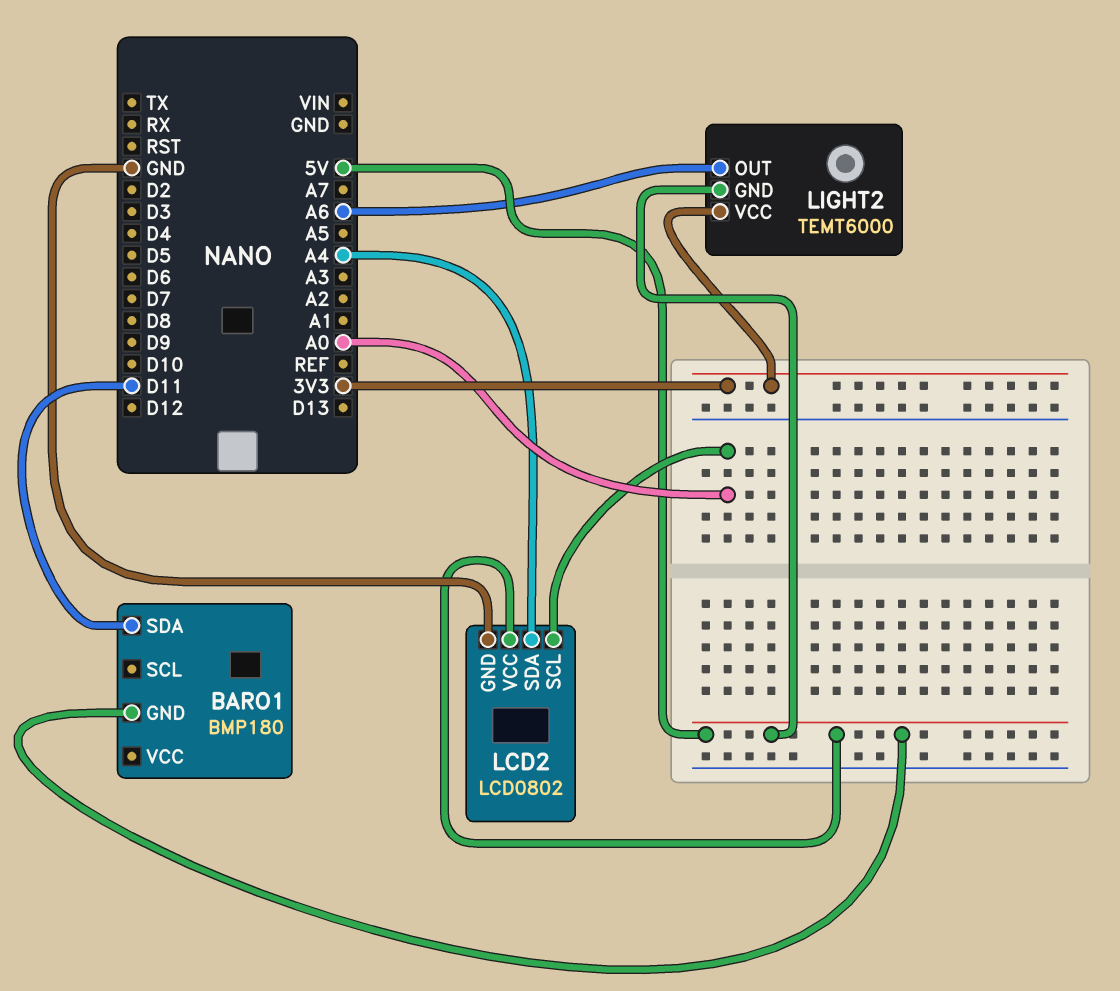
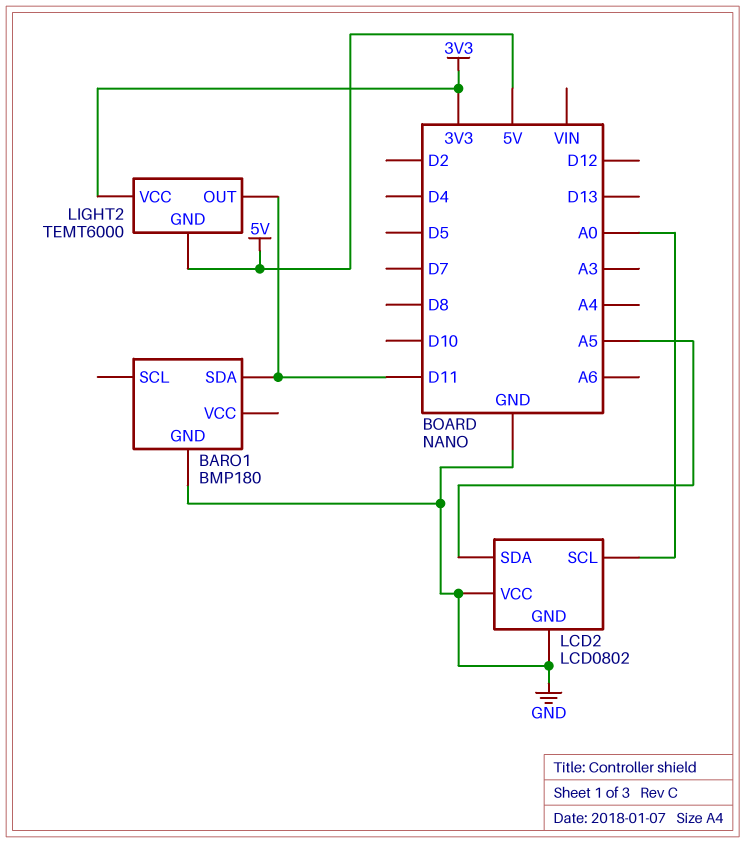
BARO1 pin GND: 5V -> GND
LCD2 pin SDA: A4 -> A5
LCD2 pin VCC: 5V -> GND
LIGHT2 pin OUT: A6 -> D11

